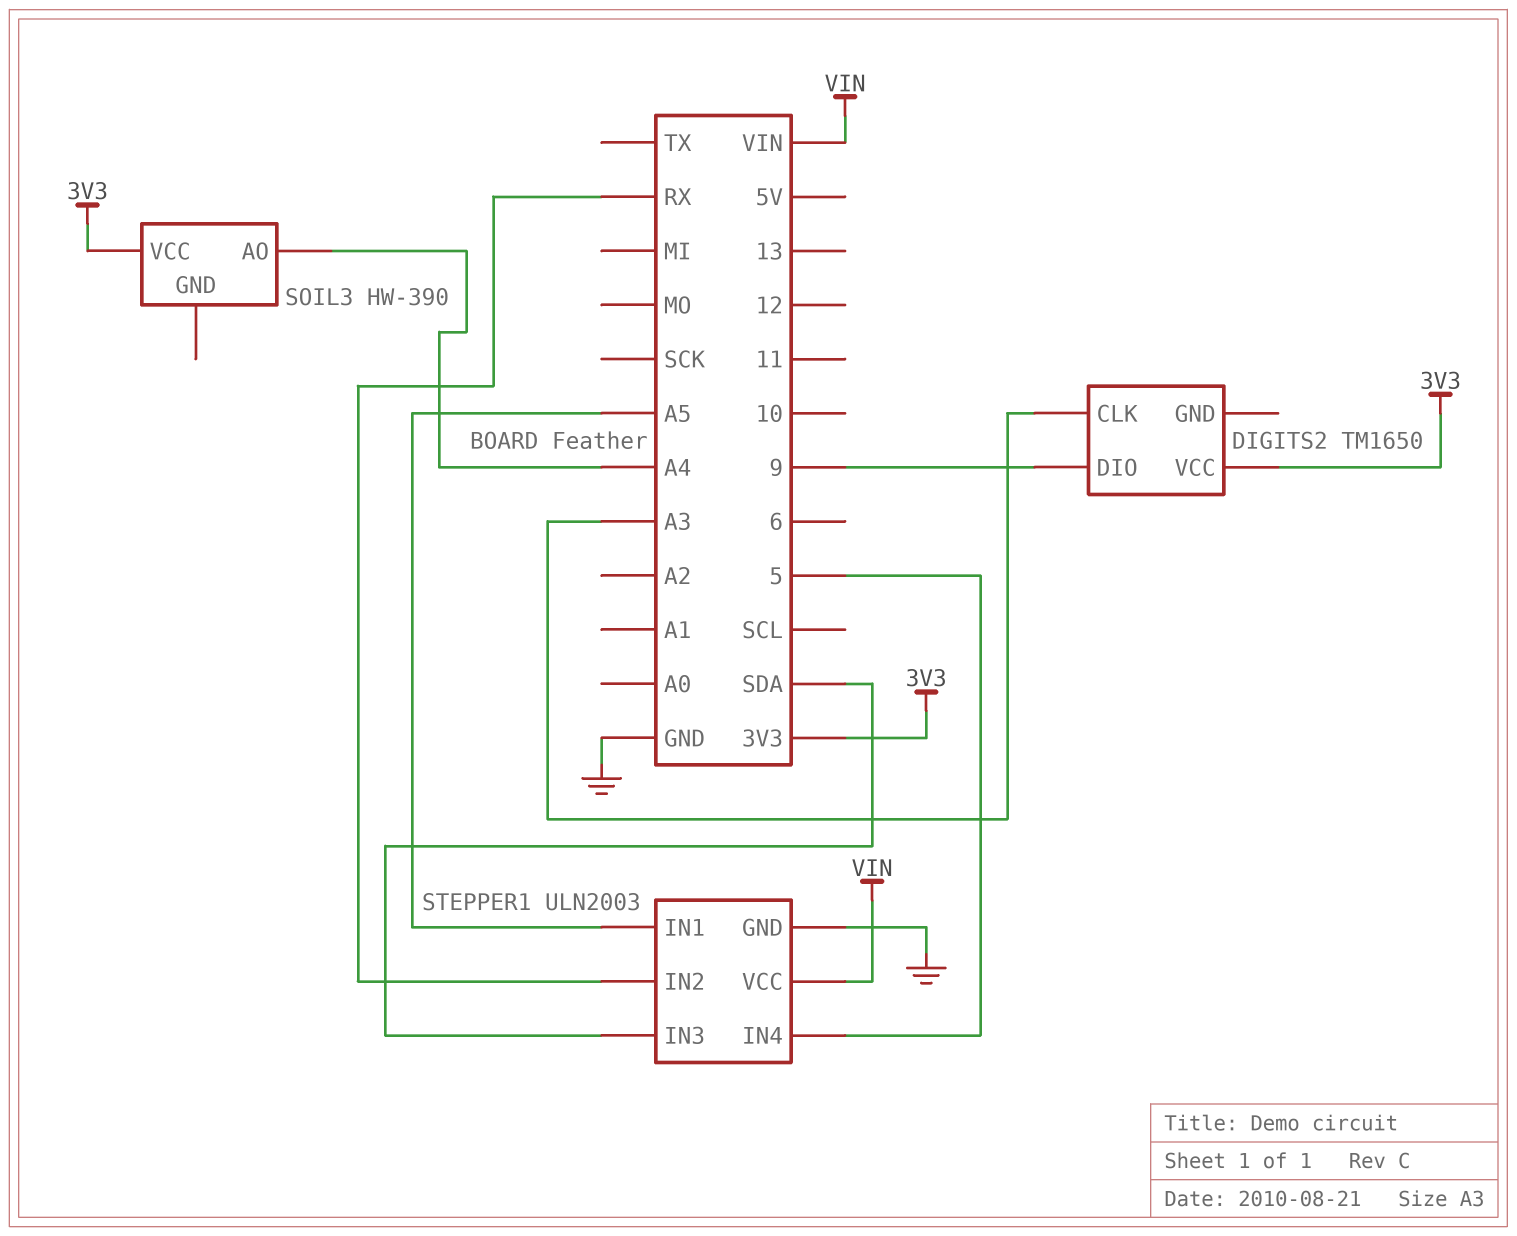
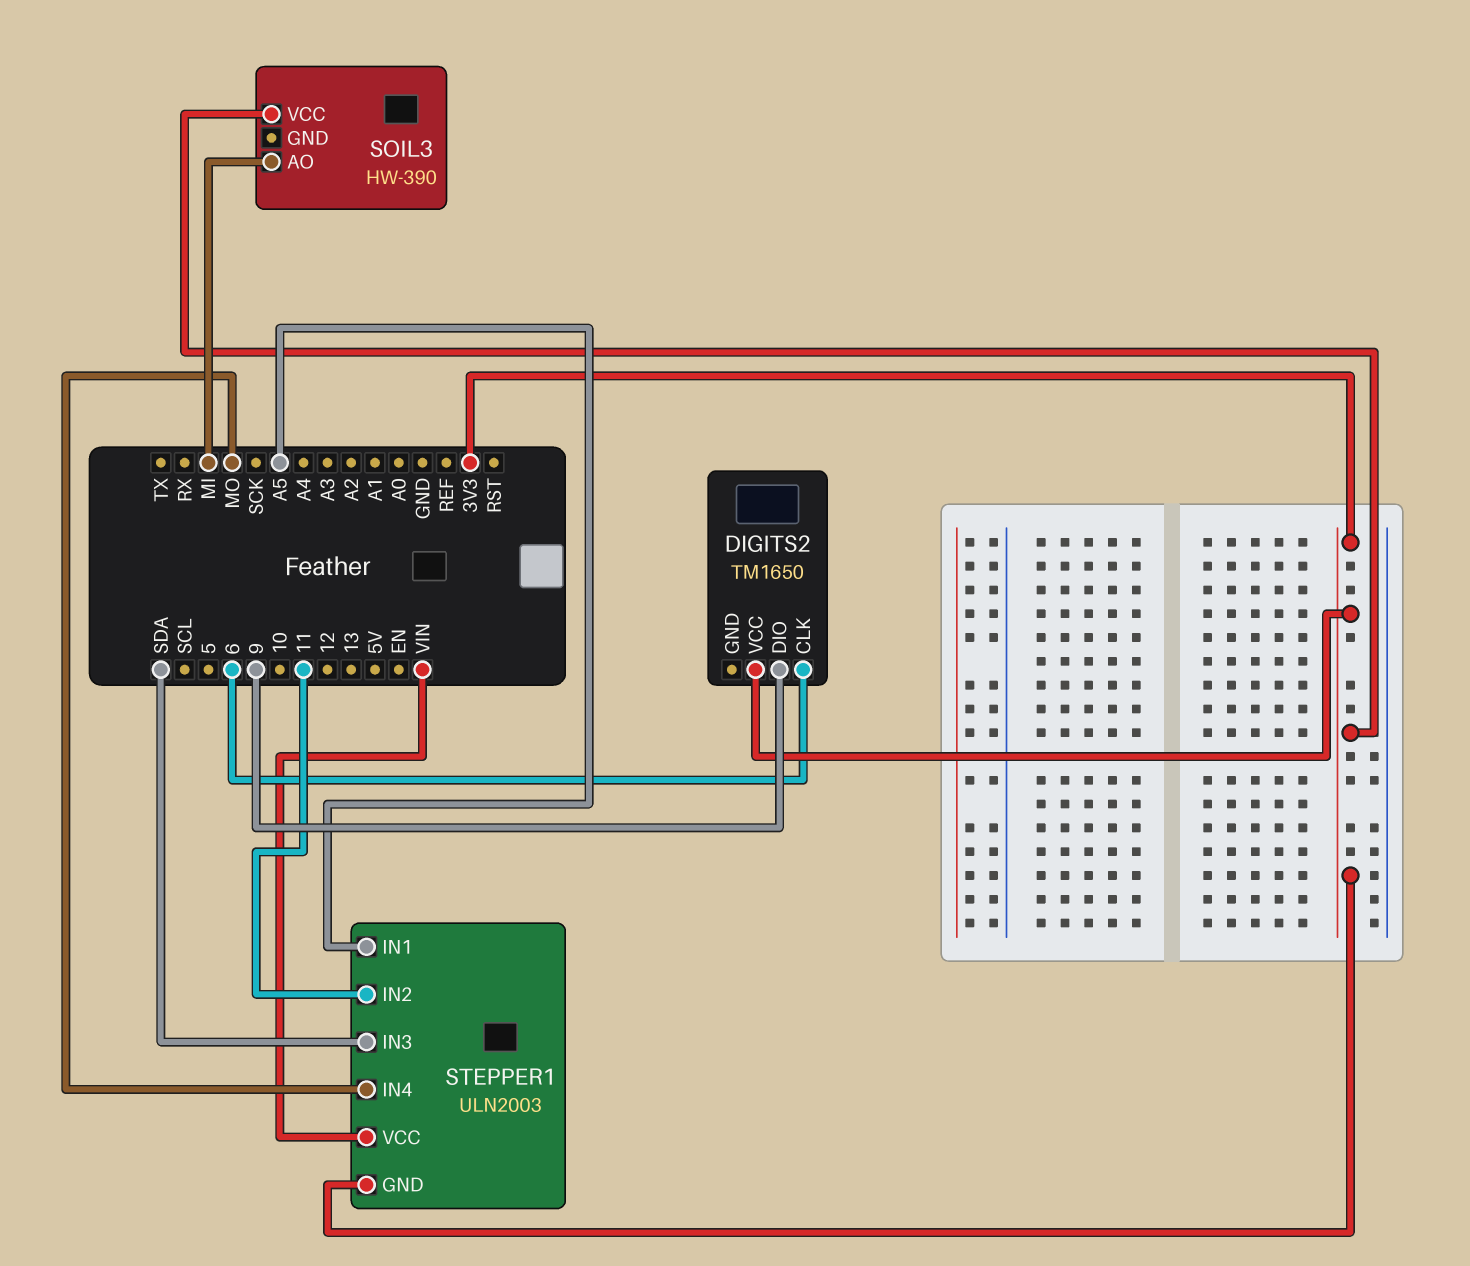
DIGITS2 pin CLK: A3 -> 6
SOIL3 pin AO: A4 -> MI
STEPPER1 pin GND: GND -> 3V3
STEPPER1 pin IN2: RX -> 11
STEPPER1 pin IN4: 5 -> MO

